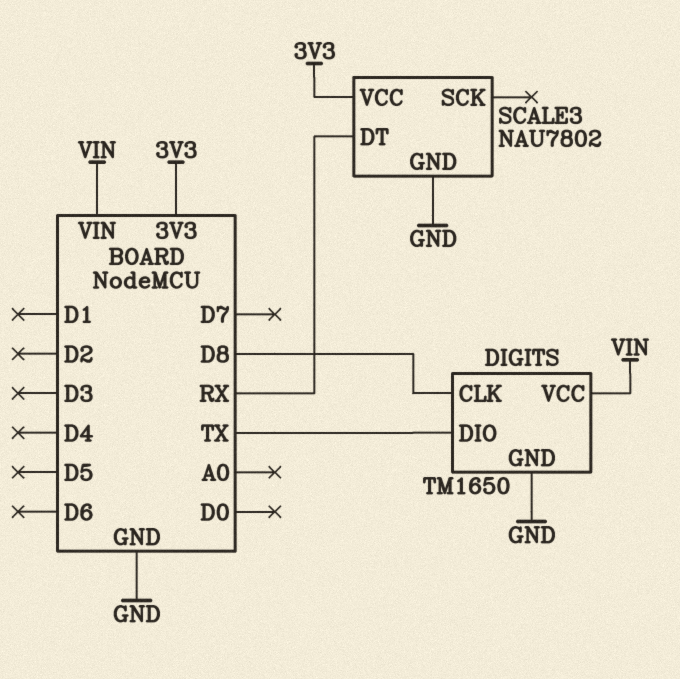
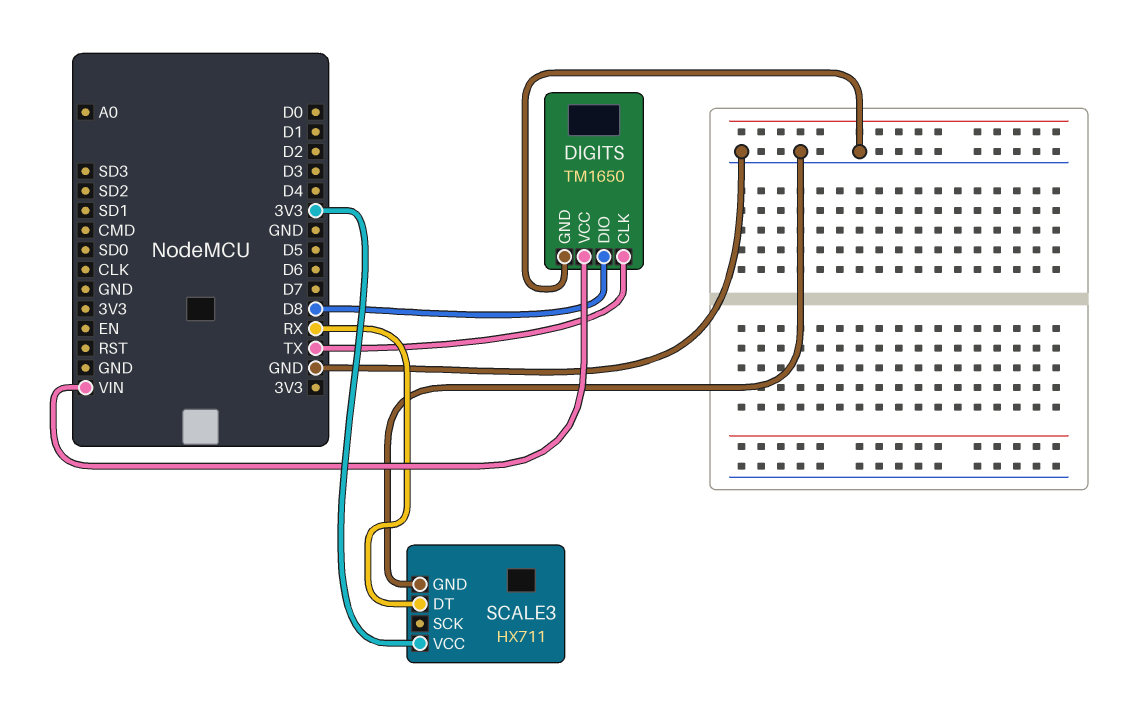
DIGITS pin CLK: D8 -> TX
DIGITS pin DIO: TX -> D8
SCALE3: NAU7802 -> HX711

